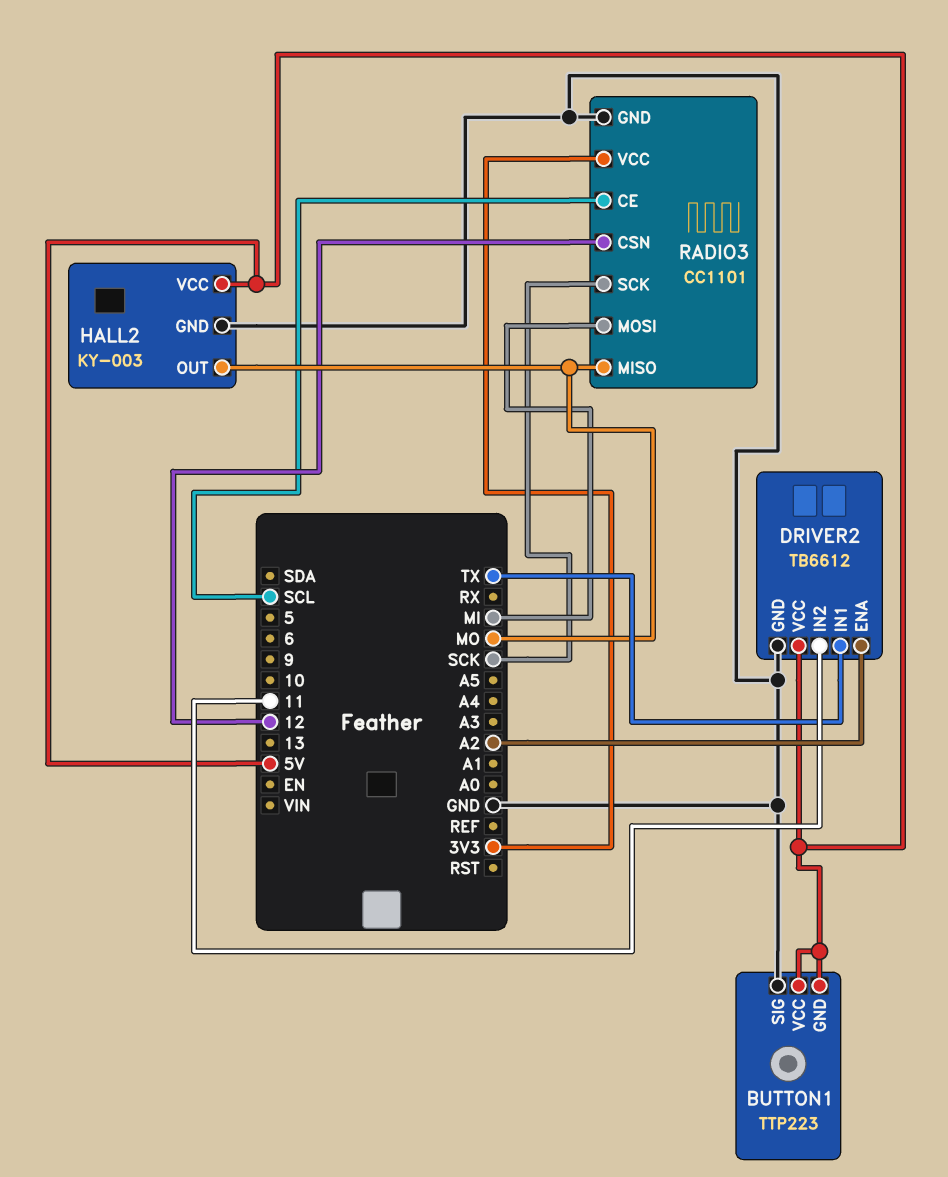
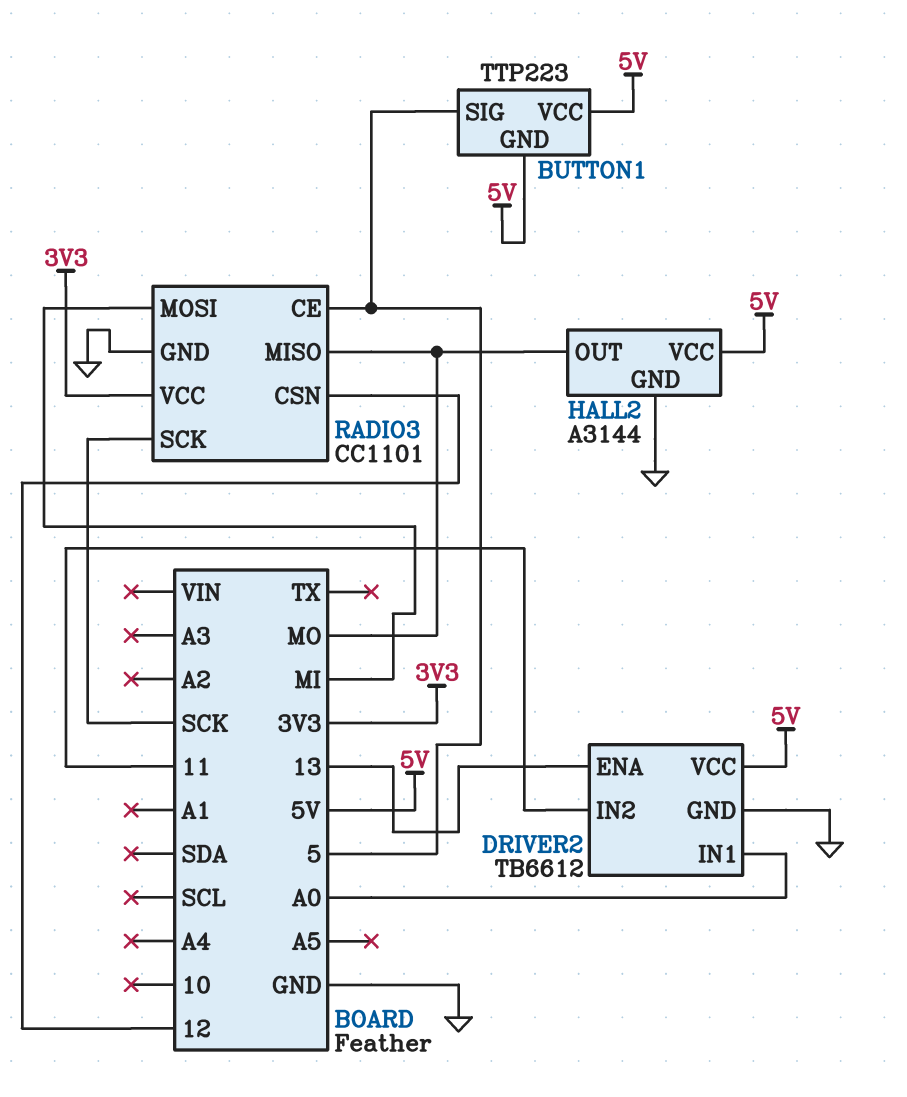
BUTTON1 pin SIG: GND -> 5
DRIVER2 pin ENA: A2 -> 13
DRIVER2 pin IN1: TX -> A0
HALL2: KY-003 -> A3144
RADIO3 pin CE: SCL -> 5

